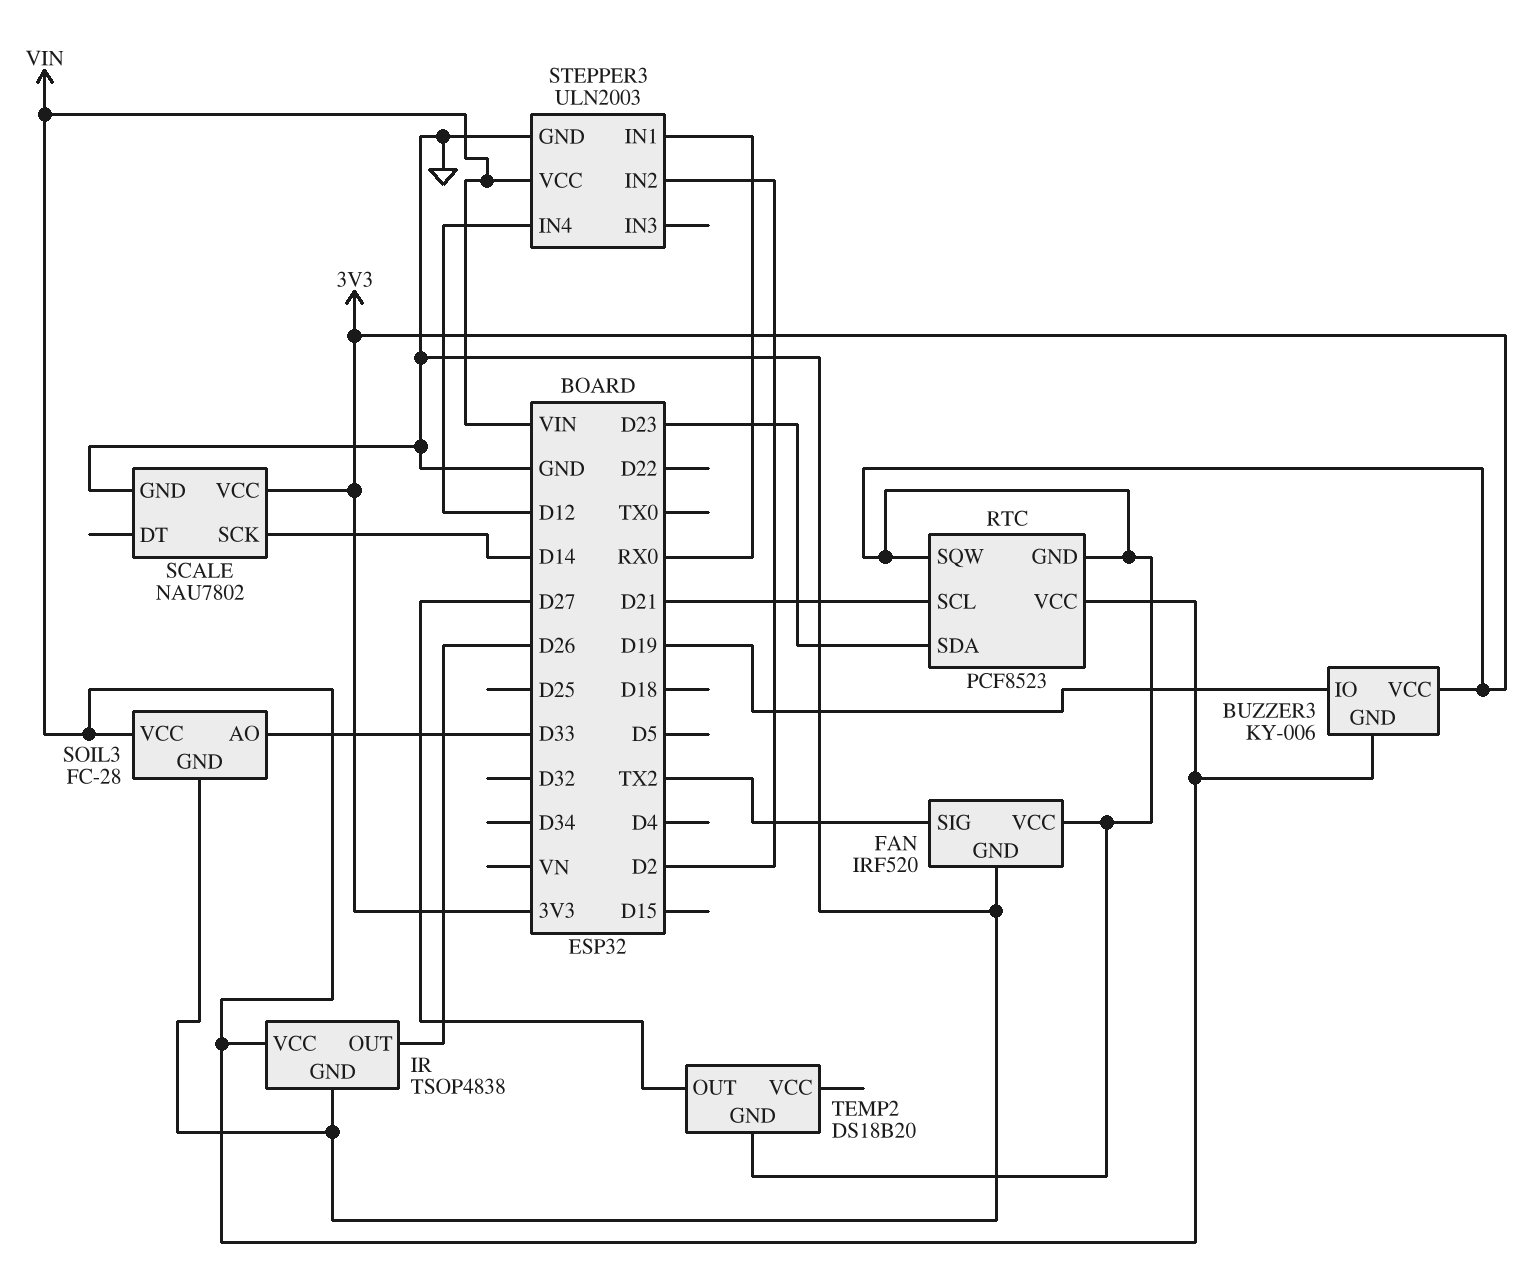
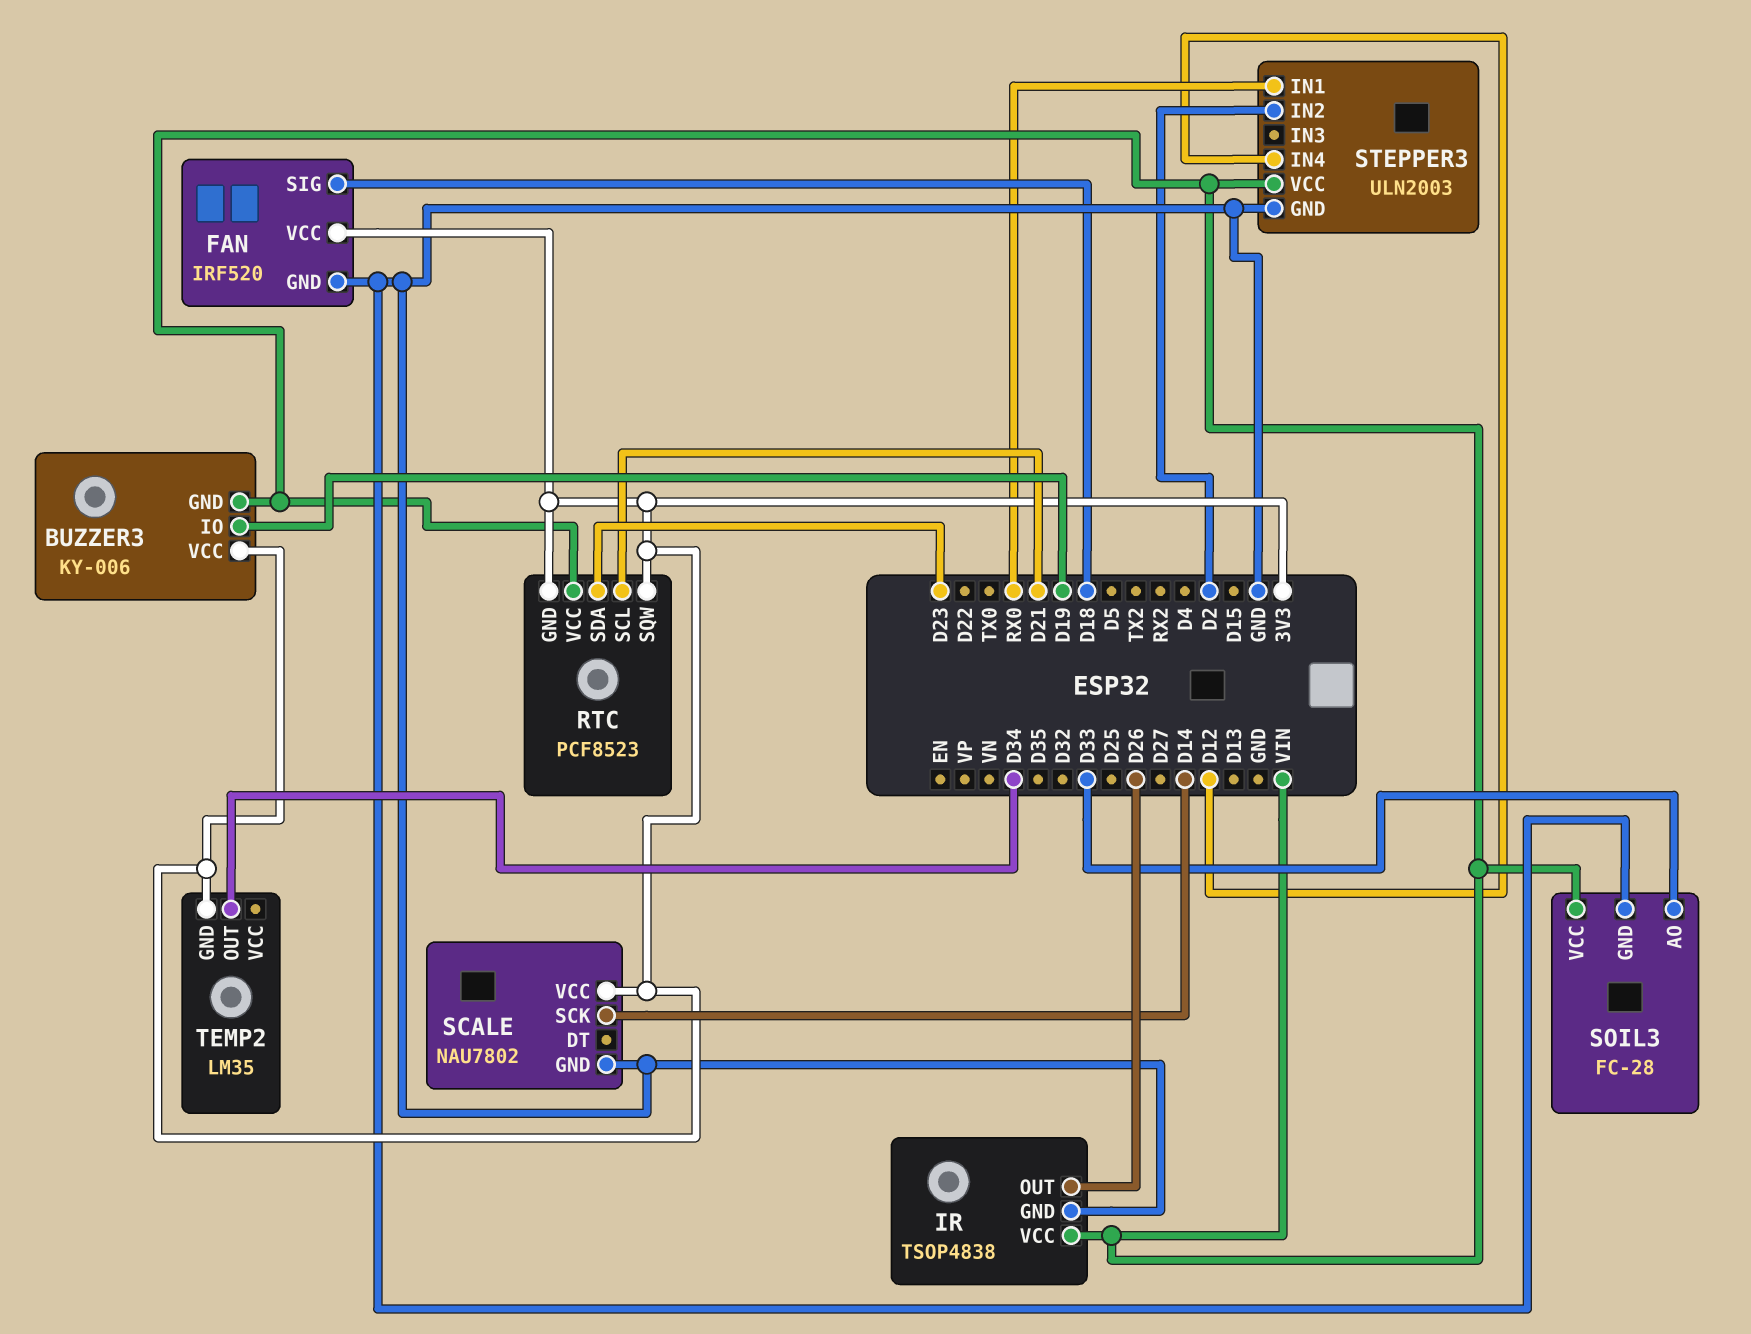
FAN pin SIG: TX2 -> D18
TEMP2: DS18B20 -> LM35
TEMP2 pin OUT: D27 -> D34

